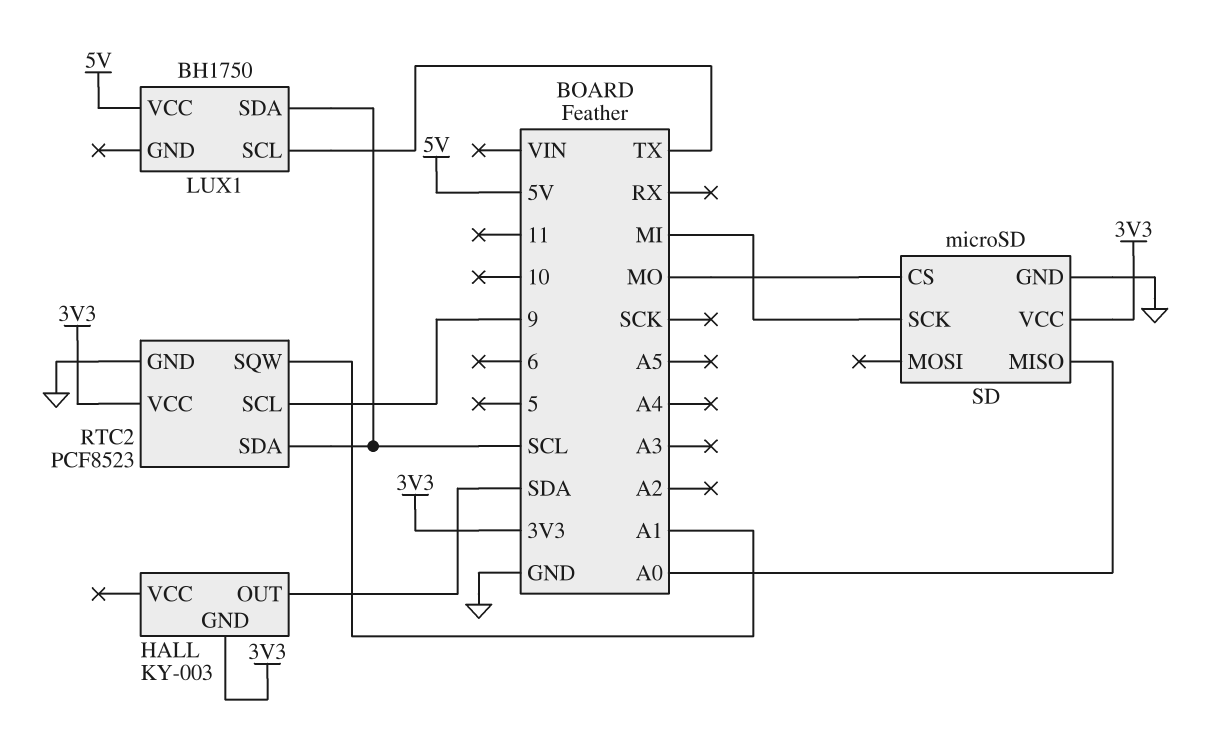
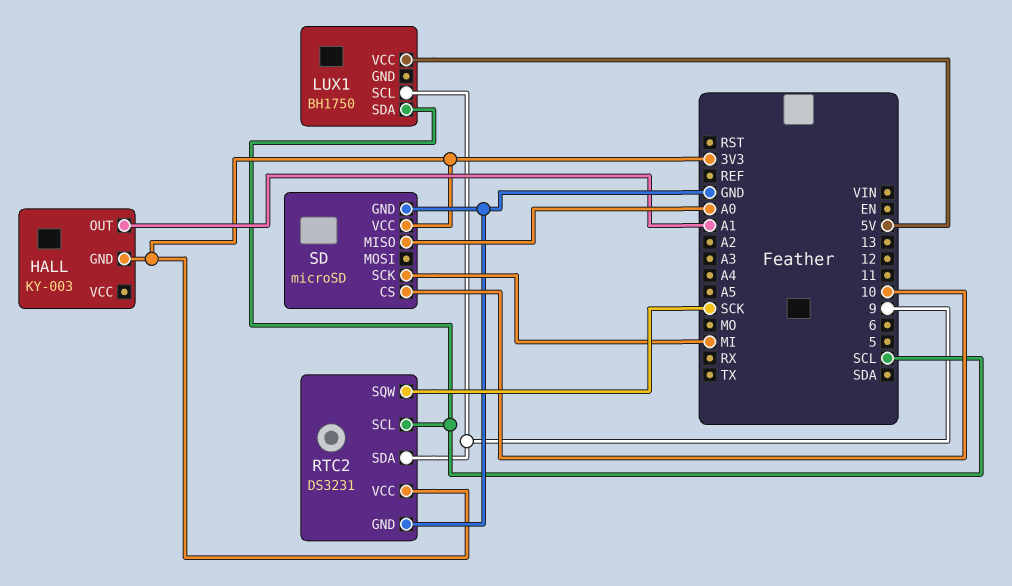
HALL pin OUT: SDA -> A1
LUX1 pin SCL: TX -> 9
RTC2: PCF8523 -> DS3231
RTC2 pin SCL: 9 -> SCL
RTC2 pin SDA: SCL -> 9
RTC2 pin SQW: A1 -> SCK
SD pin CS: MO -> 10

